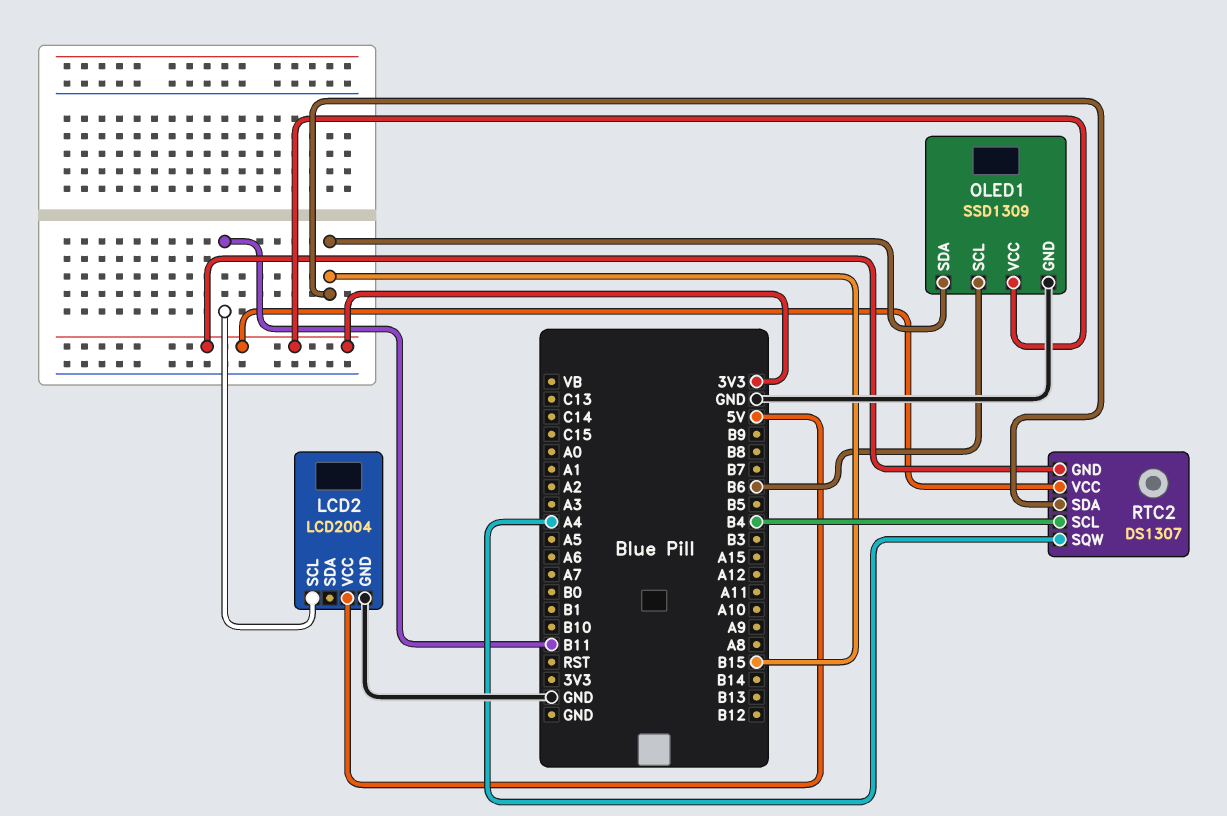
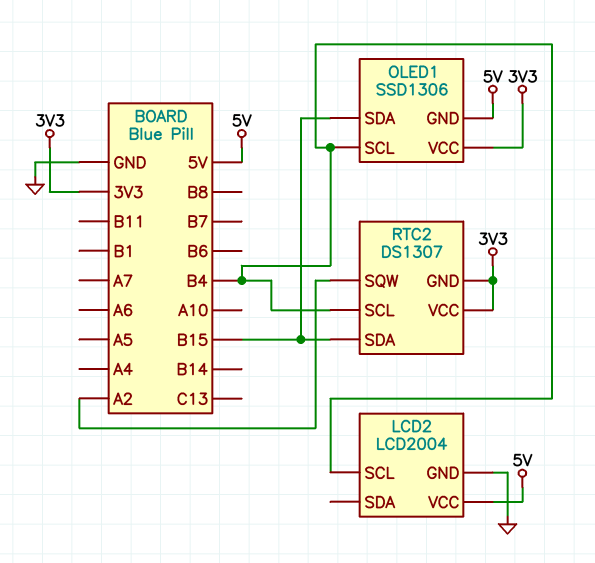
LCD2 pin SCL: B11 -> B4
OLED1: SSD1309 -> SSD1306
OLED1 pin GND: GND -> 5V
OLED1 pin SCL: B6 -> B4
RTC2 pin SQW: A4 -> A2

